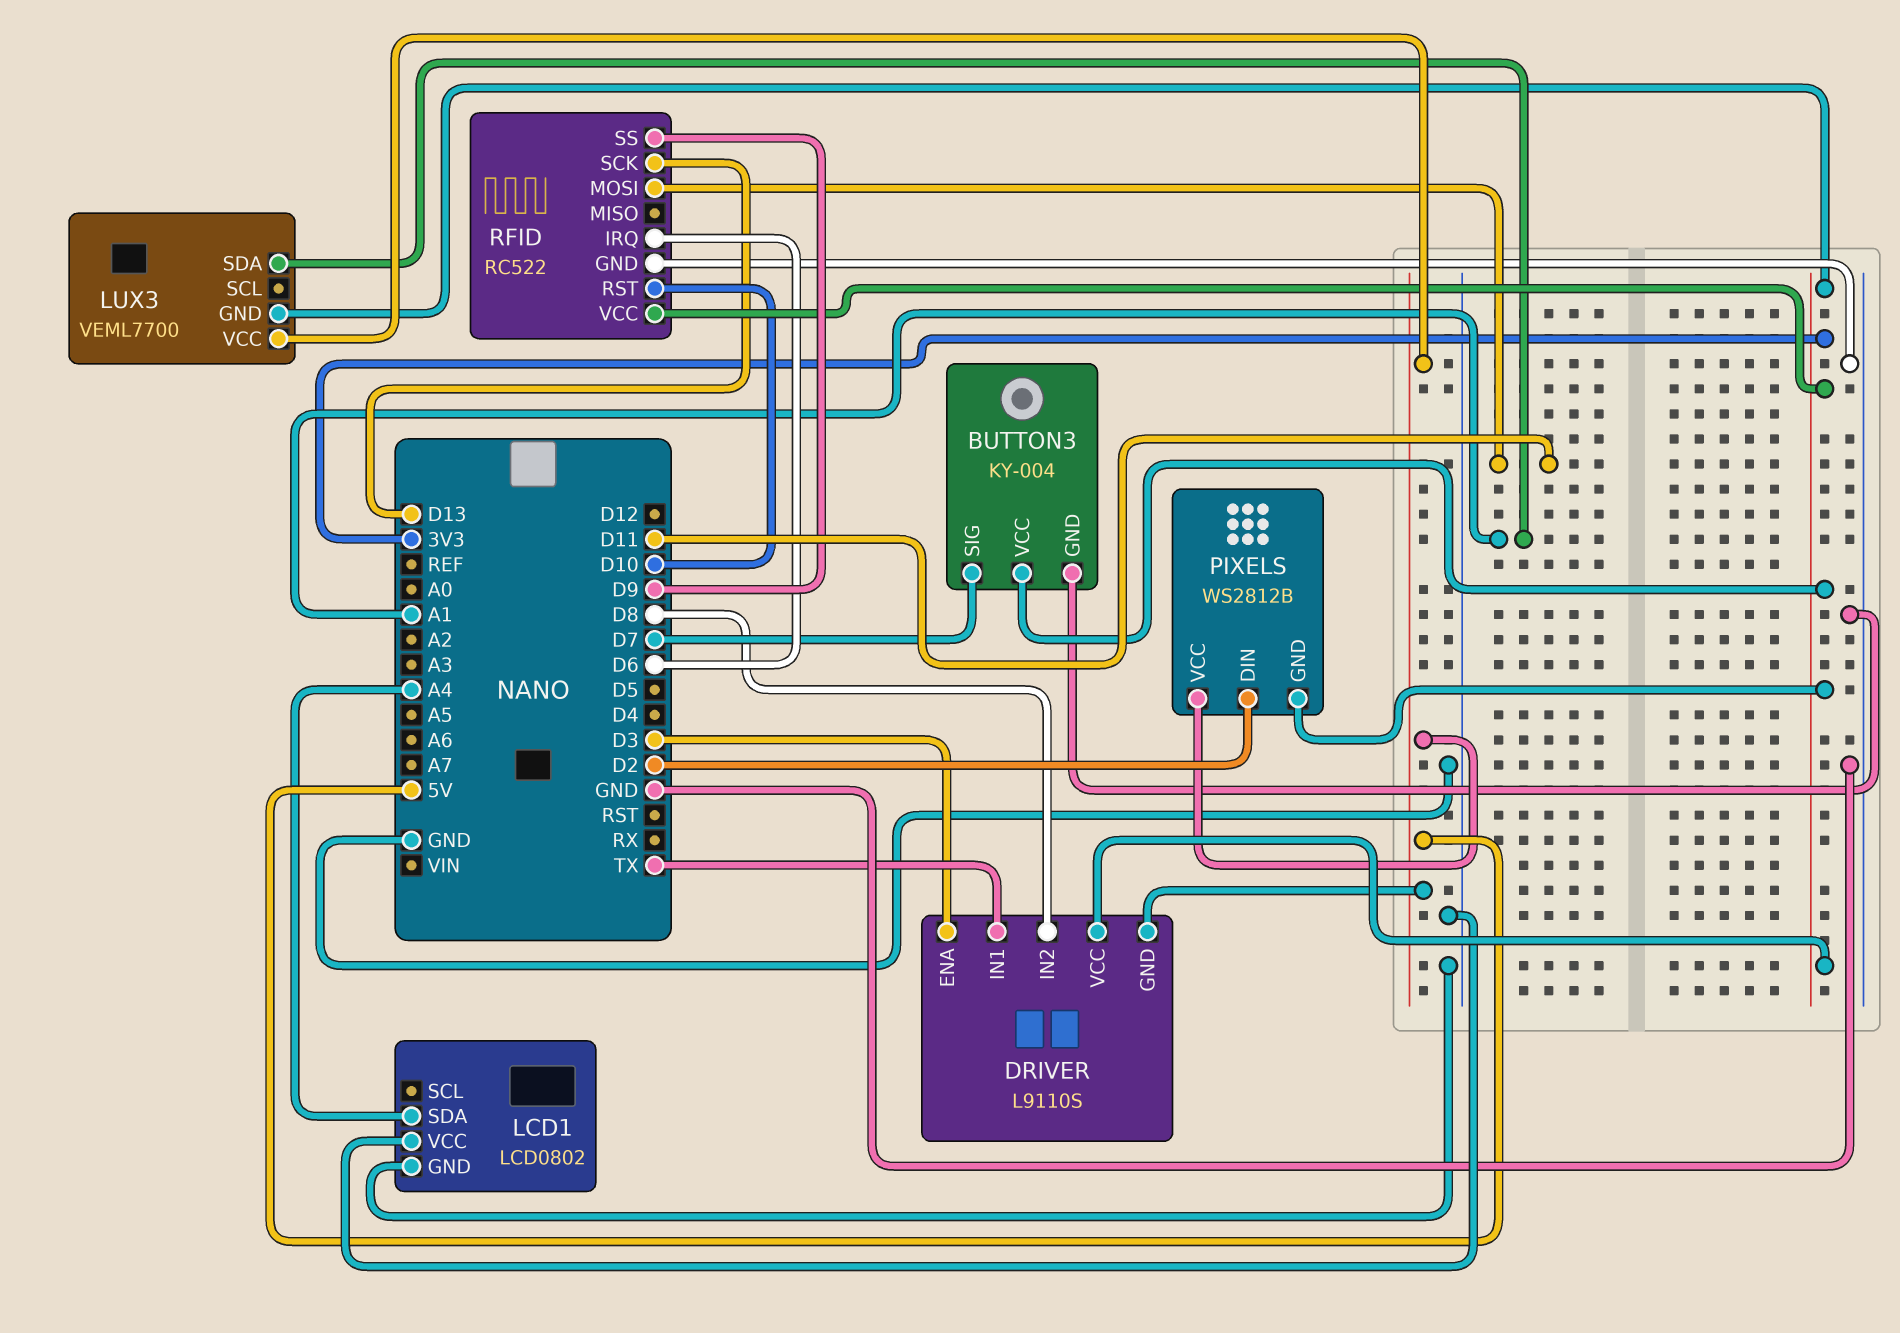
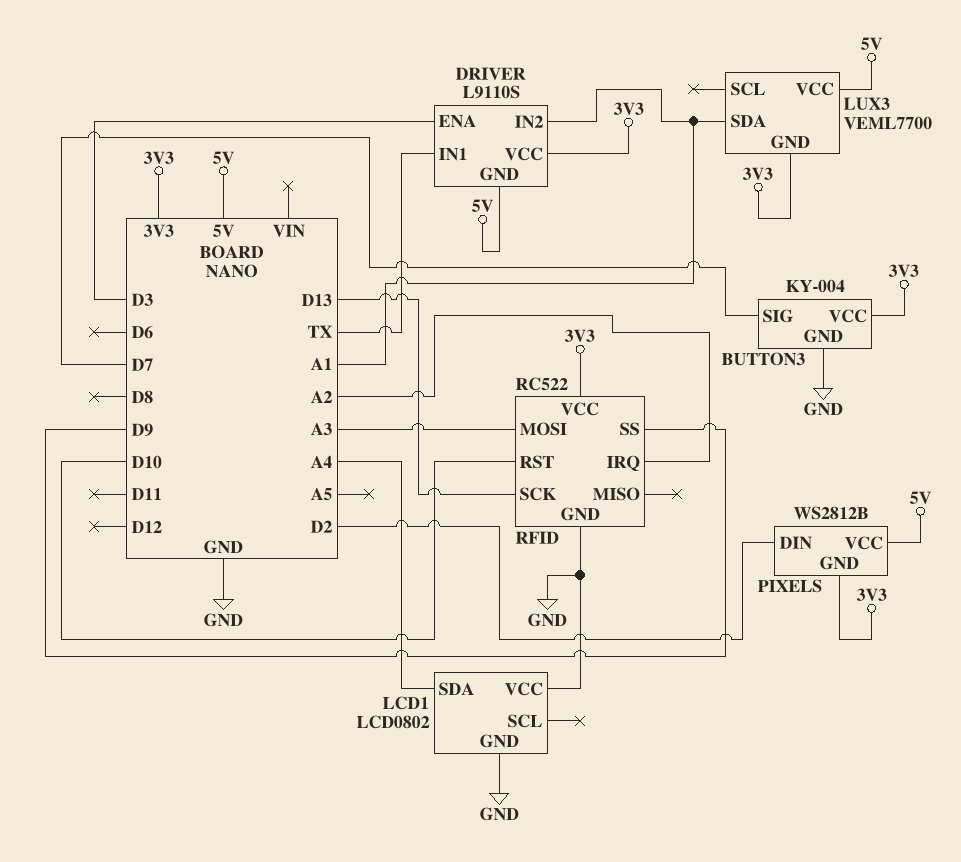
DRIVER pin IN2: D8 -> A1
RFID pin IRQ: D6 -> A2
RFID pin MOSI: D11 -> A3

